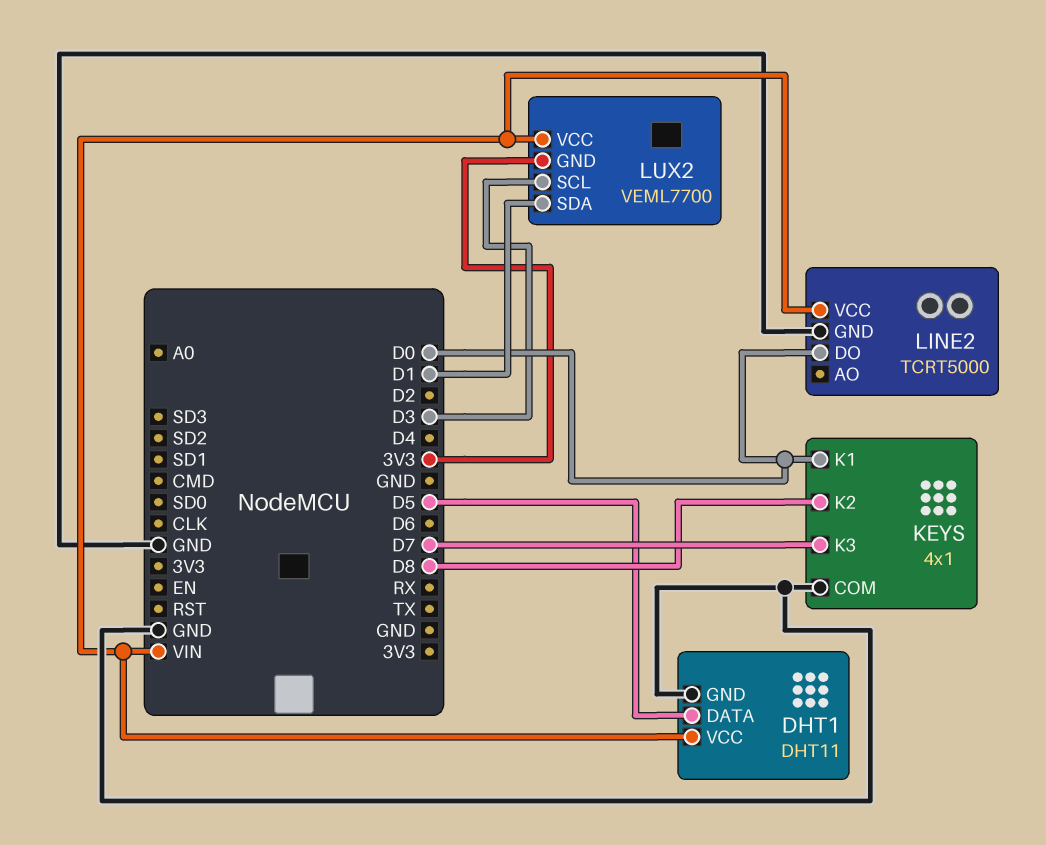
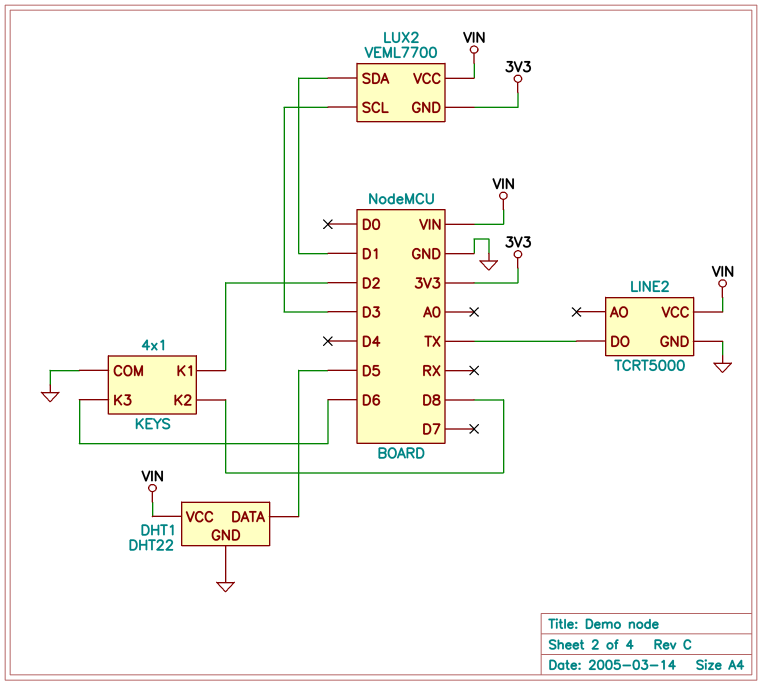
DHT1: DHT11 -> DHT22
KEYS pin K1: D0 -> D2
KEYS pin K3: D7 -> D6
LINE2 pin DO: D0 -> TX

